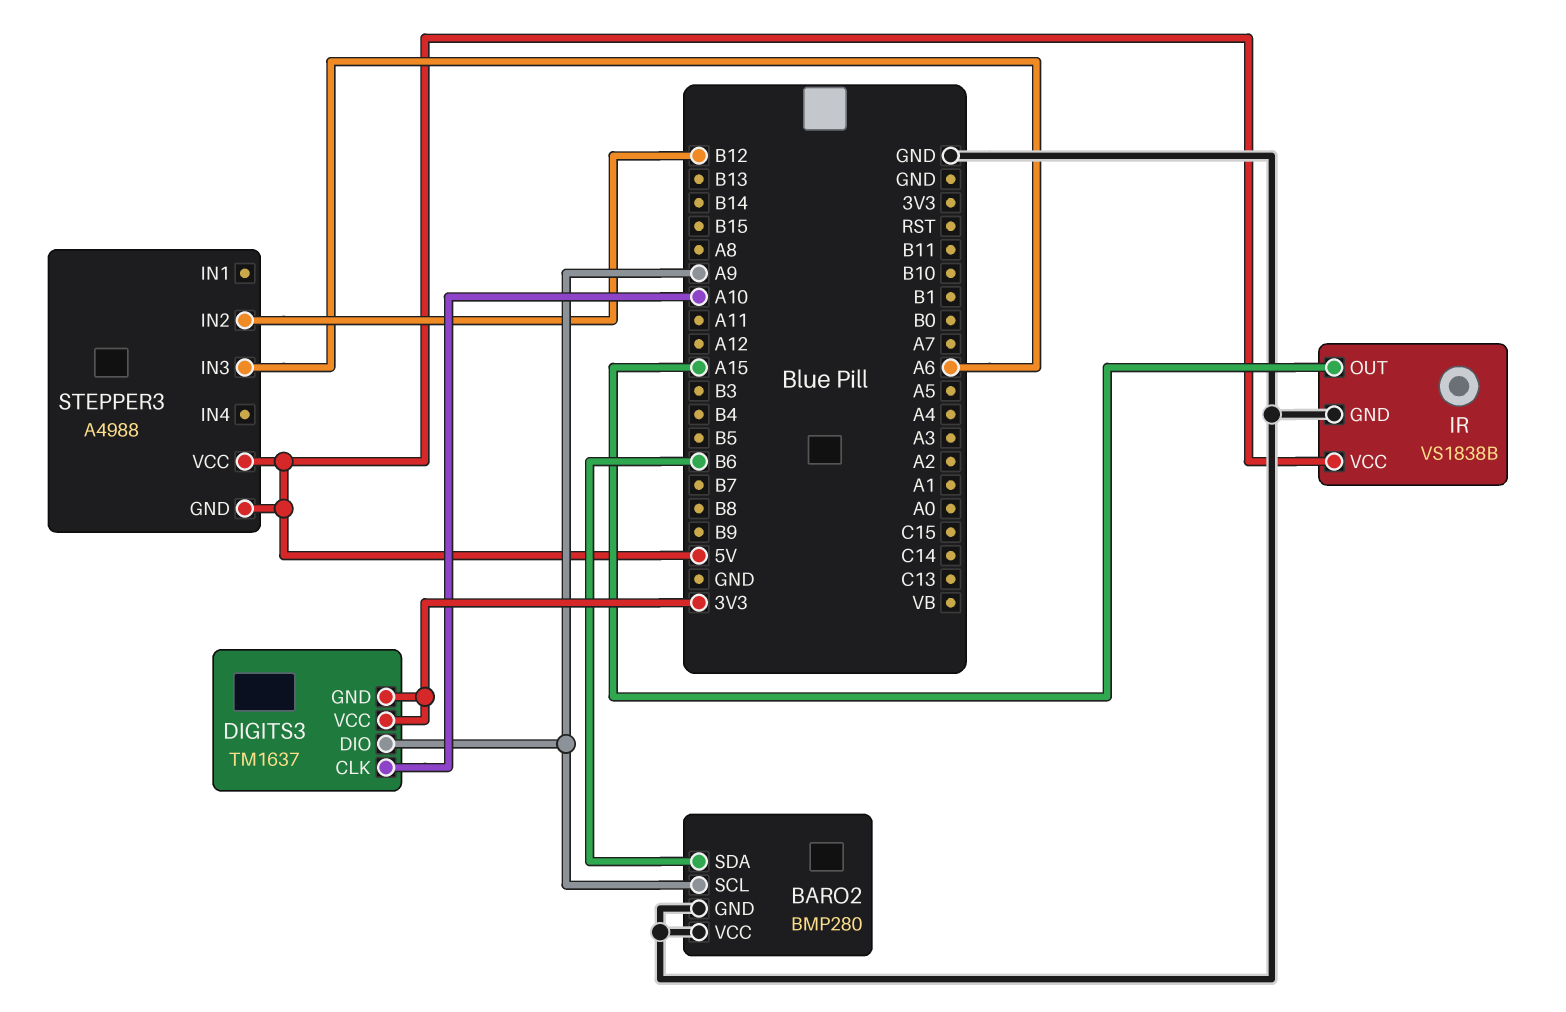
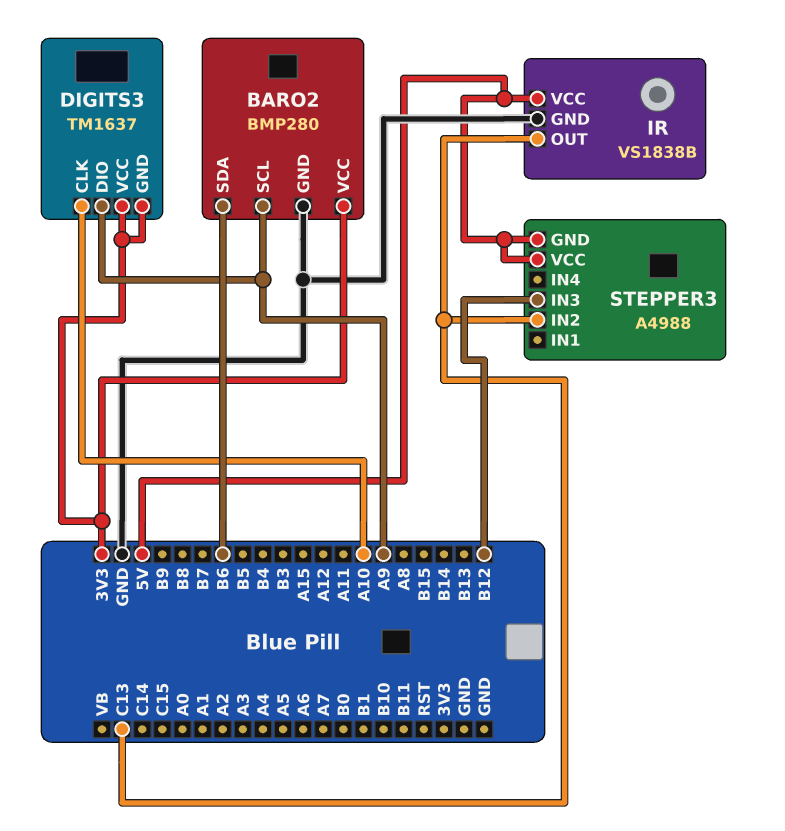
BARO2 pin VCC: GND -> 3V3
IR pin OUT: A15 -> C13
STEPPER3 pin IN2: B12 -> C13
STEPPER3 pin IN3: A6 -> B12

